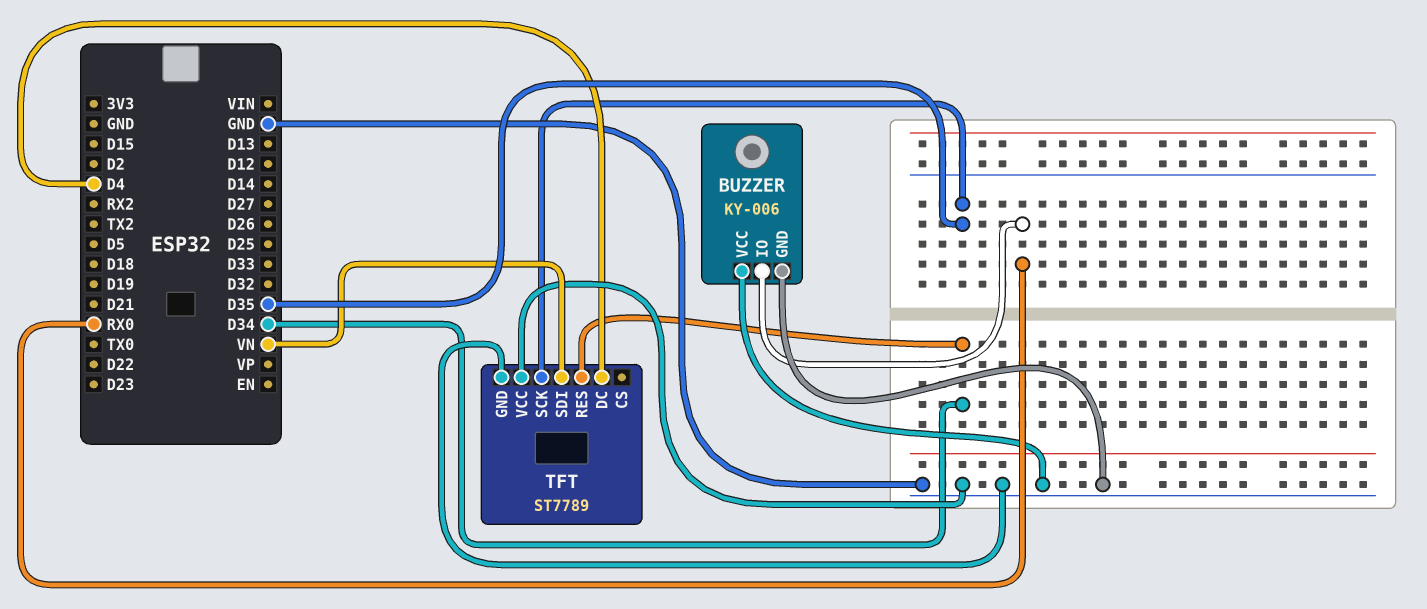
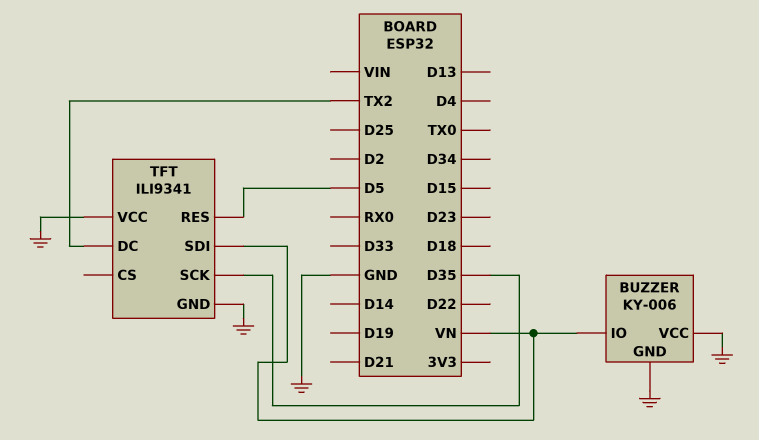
BUZZER pin IO: RX0 -> VN
TFT: ST7789 -> ILI9341
TFT pin DC: D4 -> TX2
TFT pin RES: D34 -> D5

